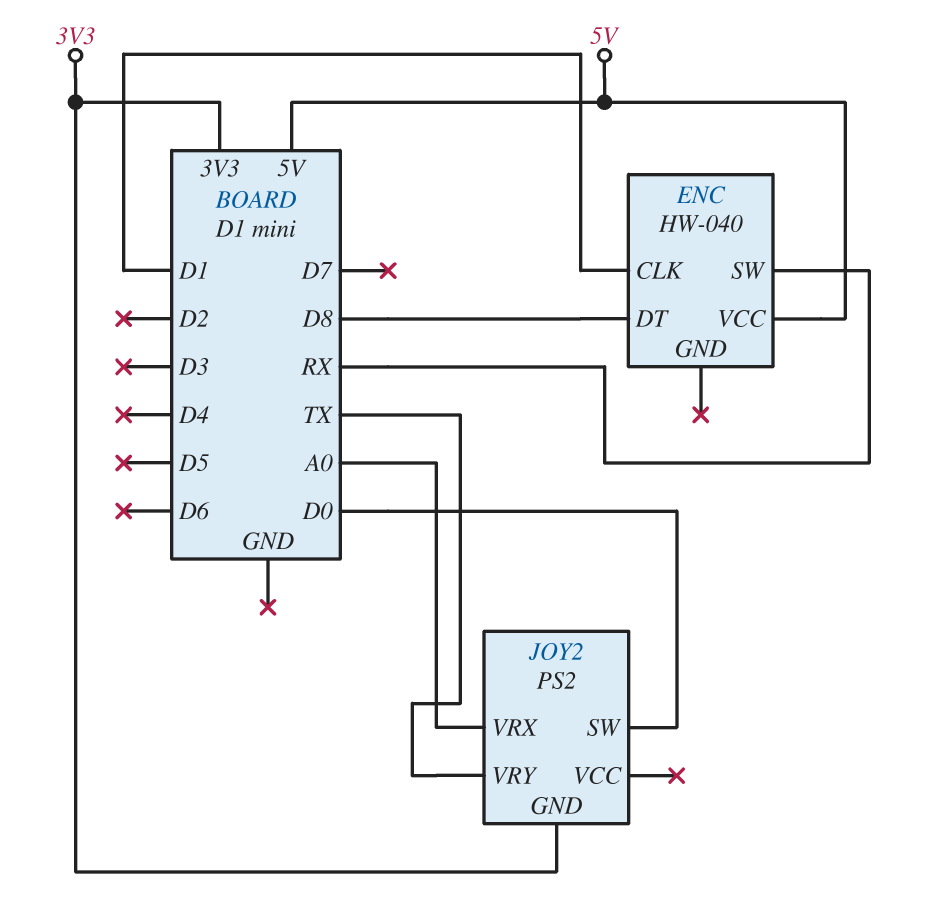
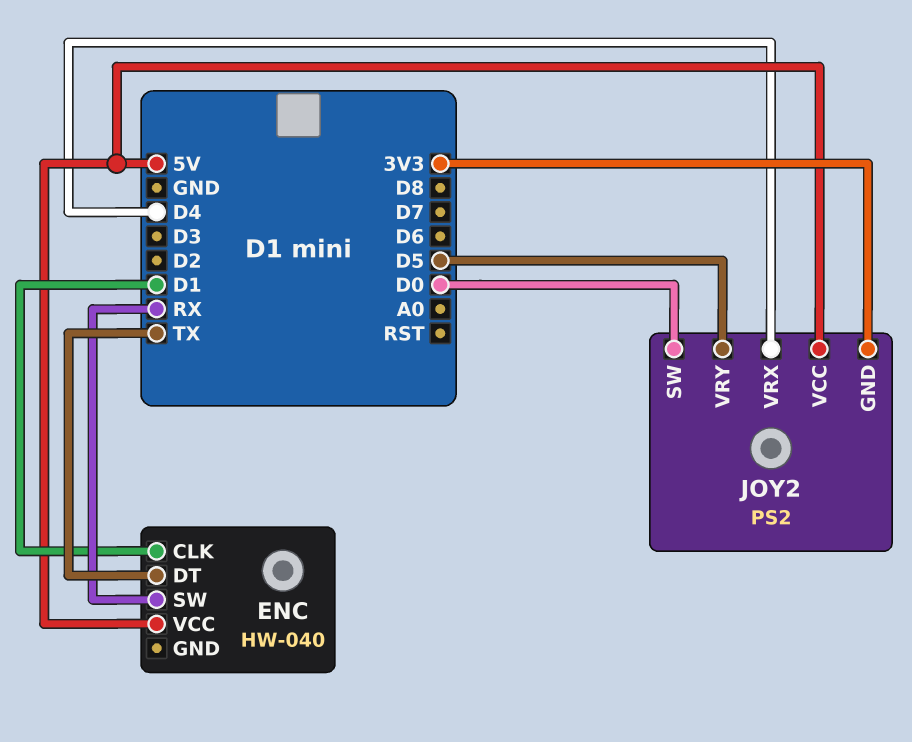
ENC pin DT: D8 -> TX
JOY2 pin VCC: none -> 5V
JOY2 pin VRX: A0 -> D4
JOY2 pin VRY: TX -> D5

